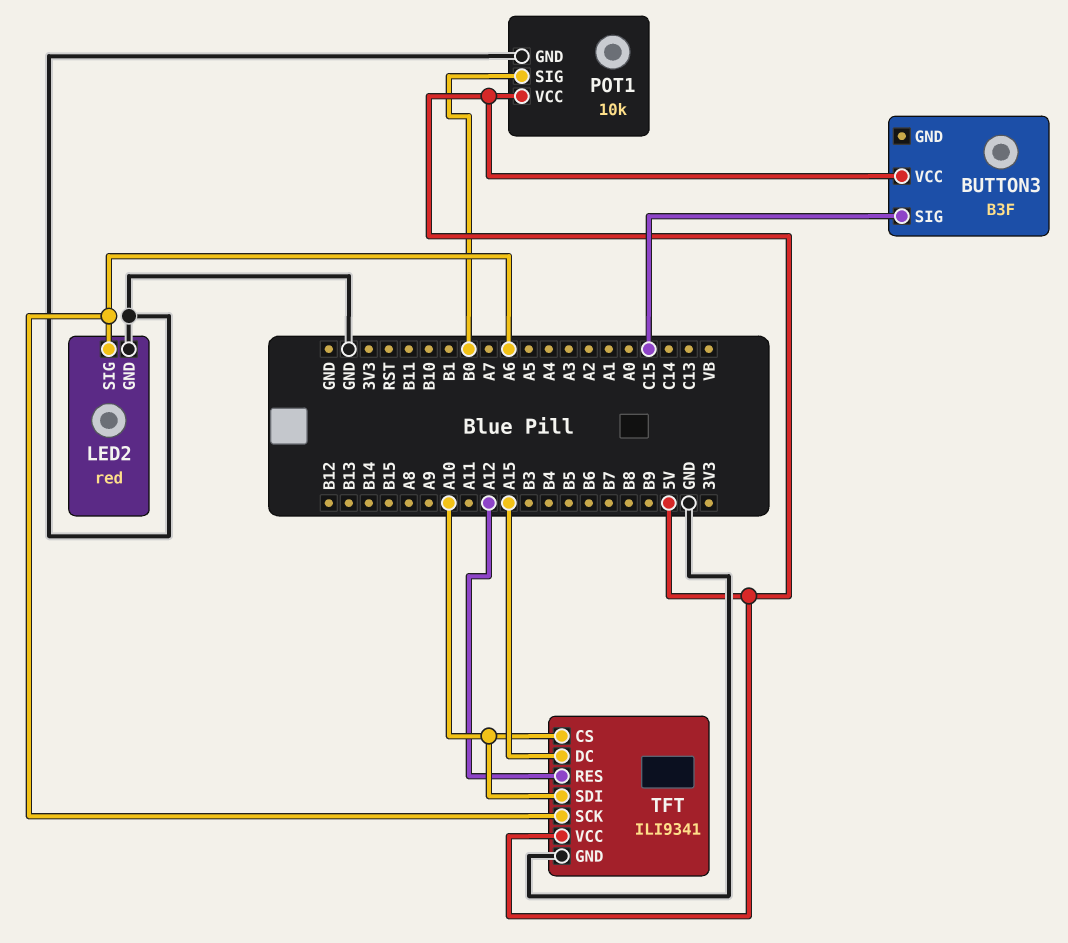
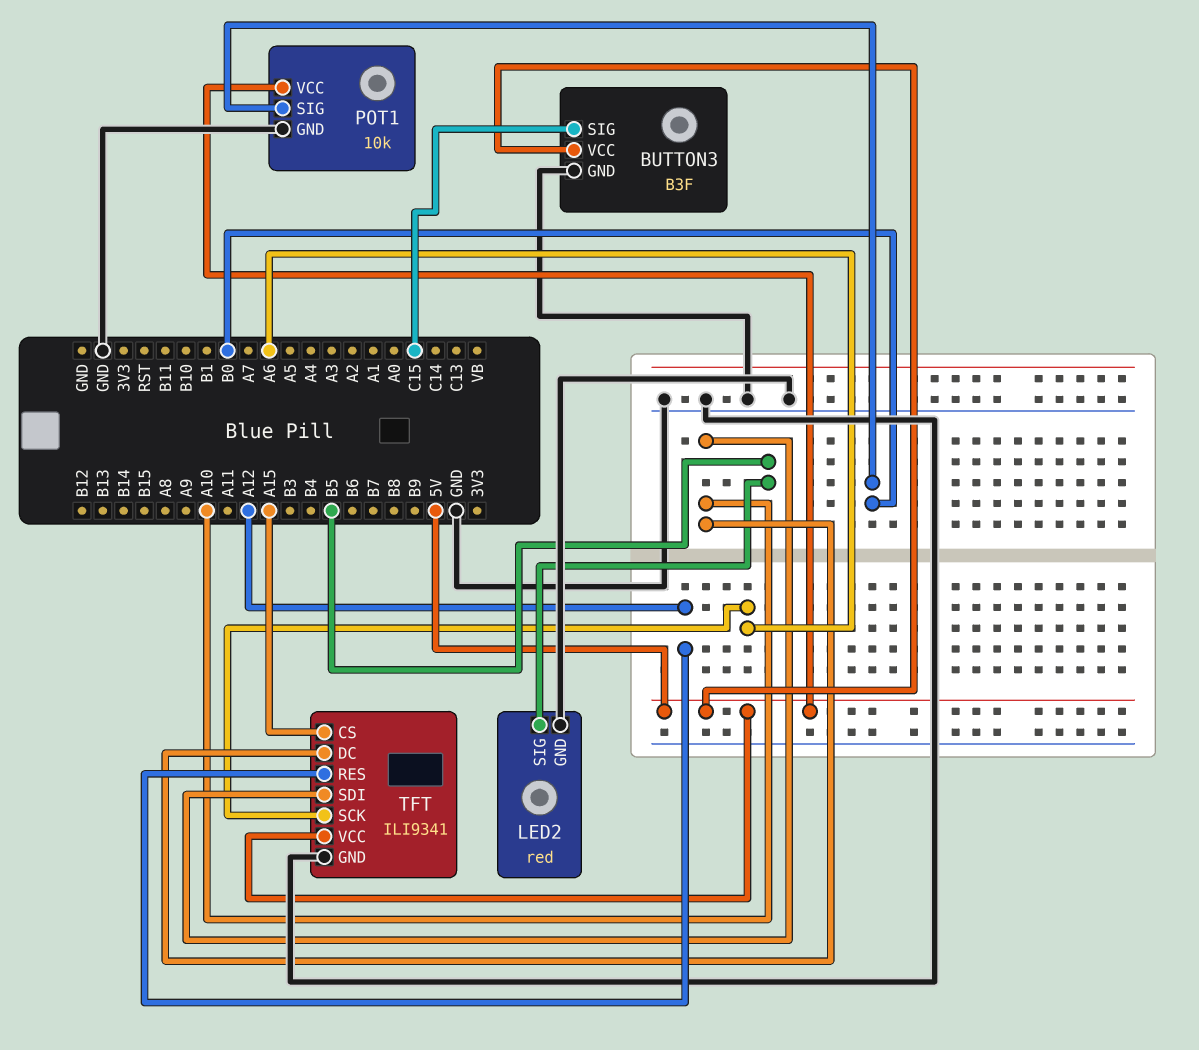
BUTTON3 pin GND: none -> GND
LED2 pin SIG: A6 -> B5
TFT pin CS: A10 -> A15
TFT pin DC: A15 -> A10

